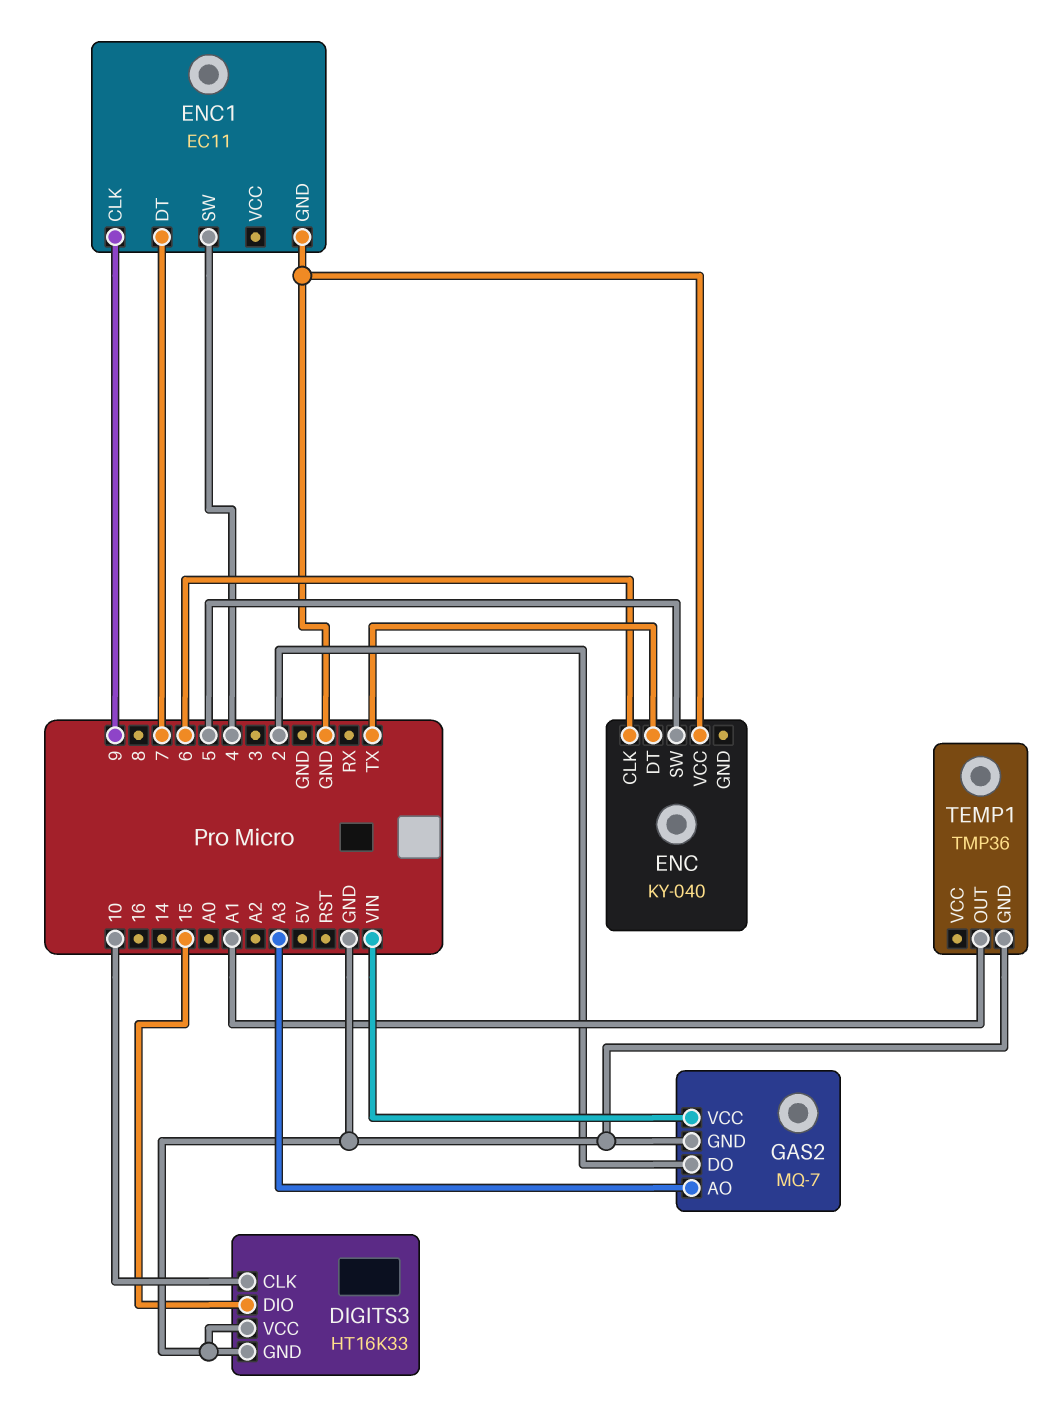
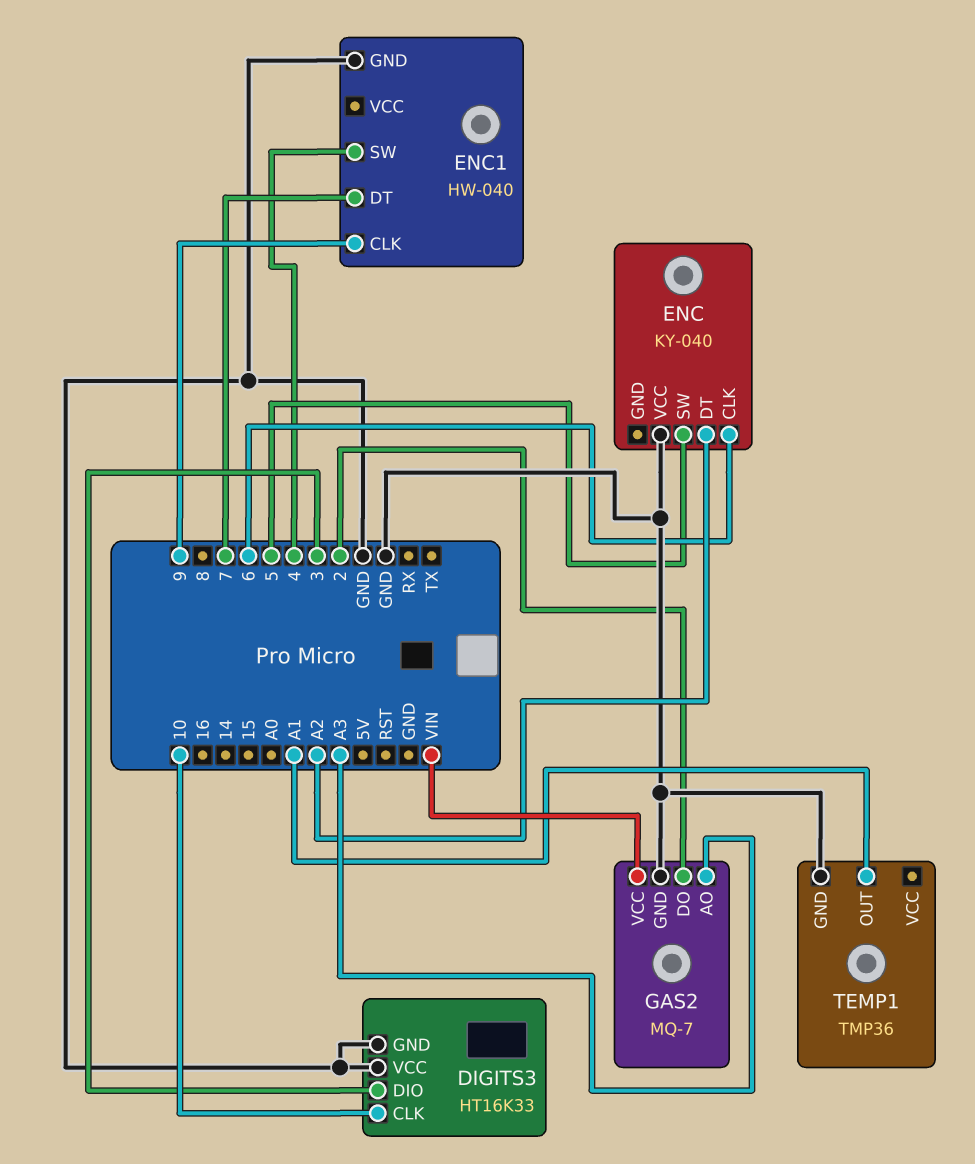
DIGITS3 pin DIO: 15 -> 3
ENC pin DT: TX -> A2
ENC1: EC11 -> HW-040

